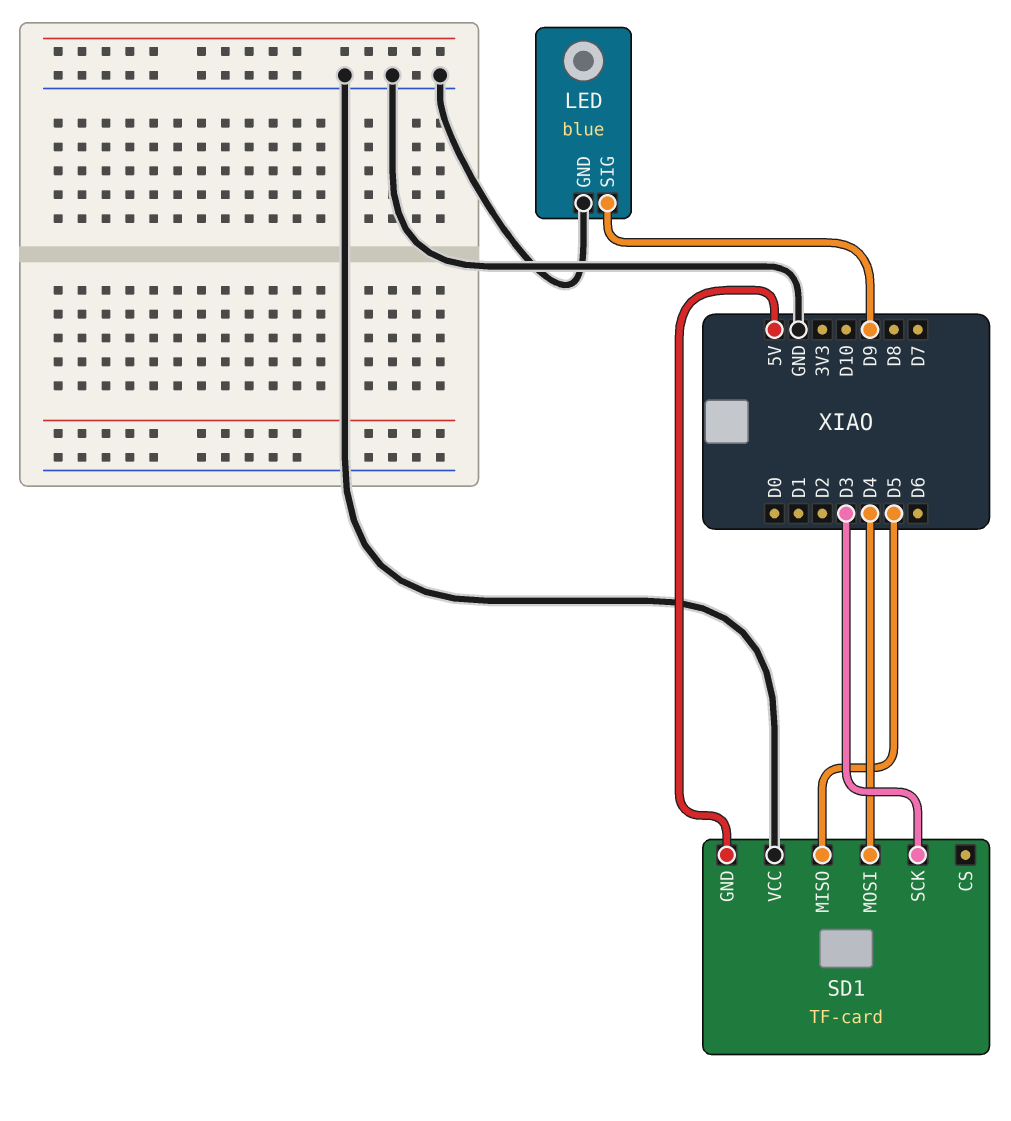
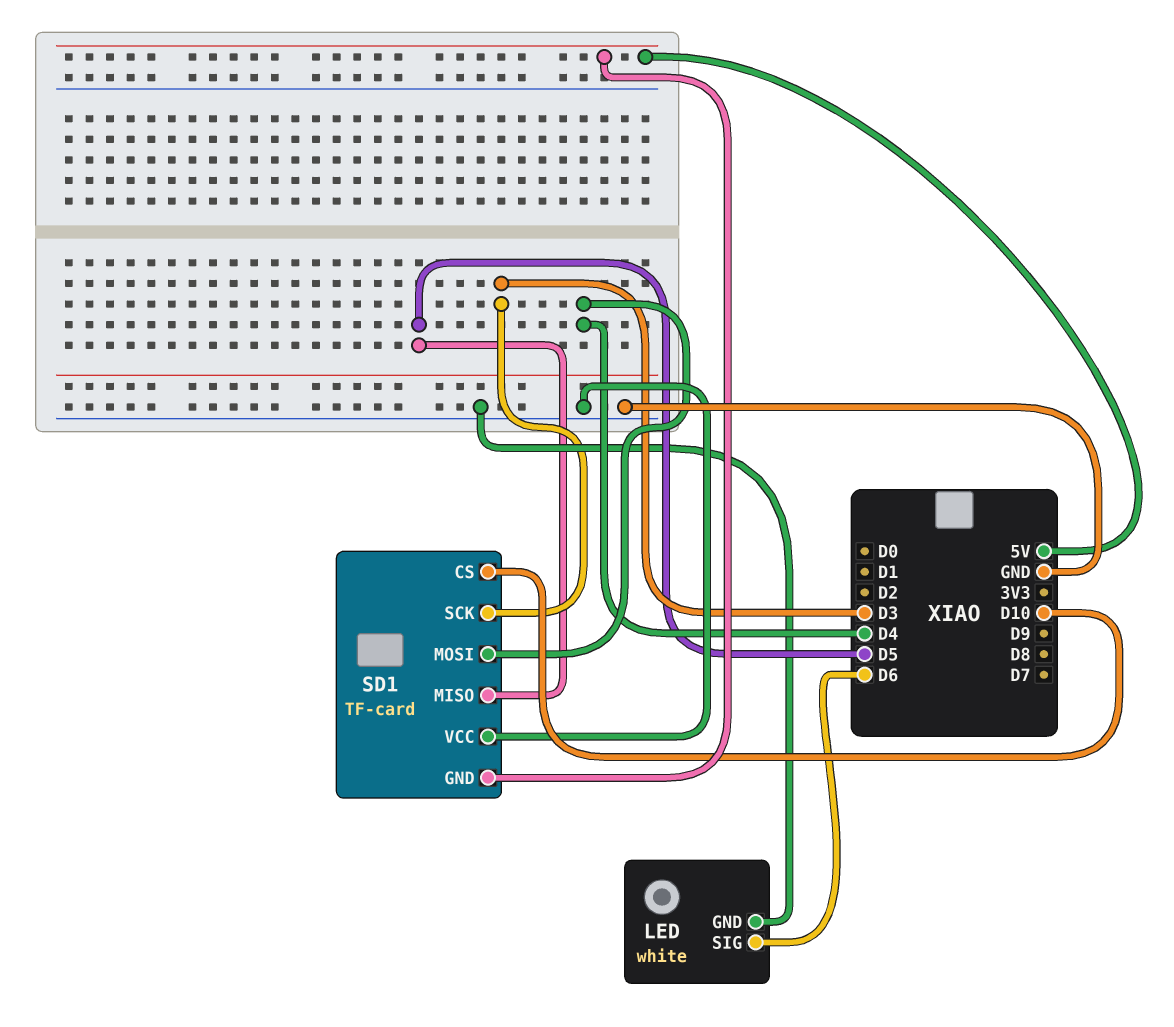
LED: blue -> white
LED pin SIG: D9 -> D6
SD1 pin CS: none -> D10

